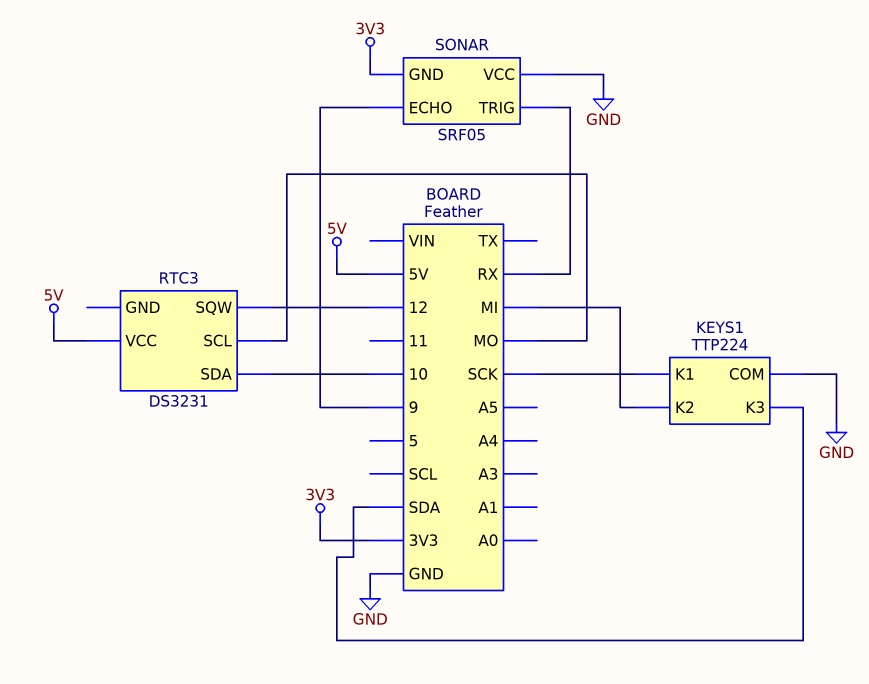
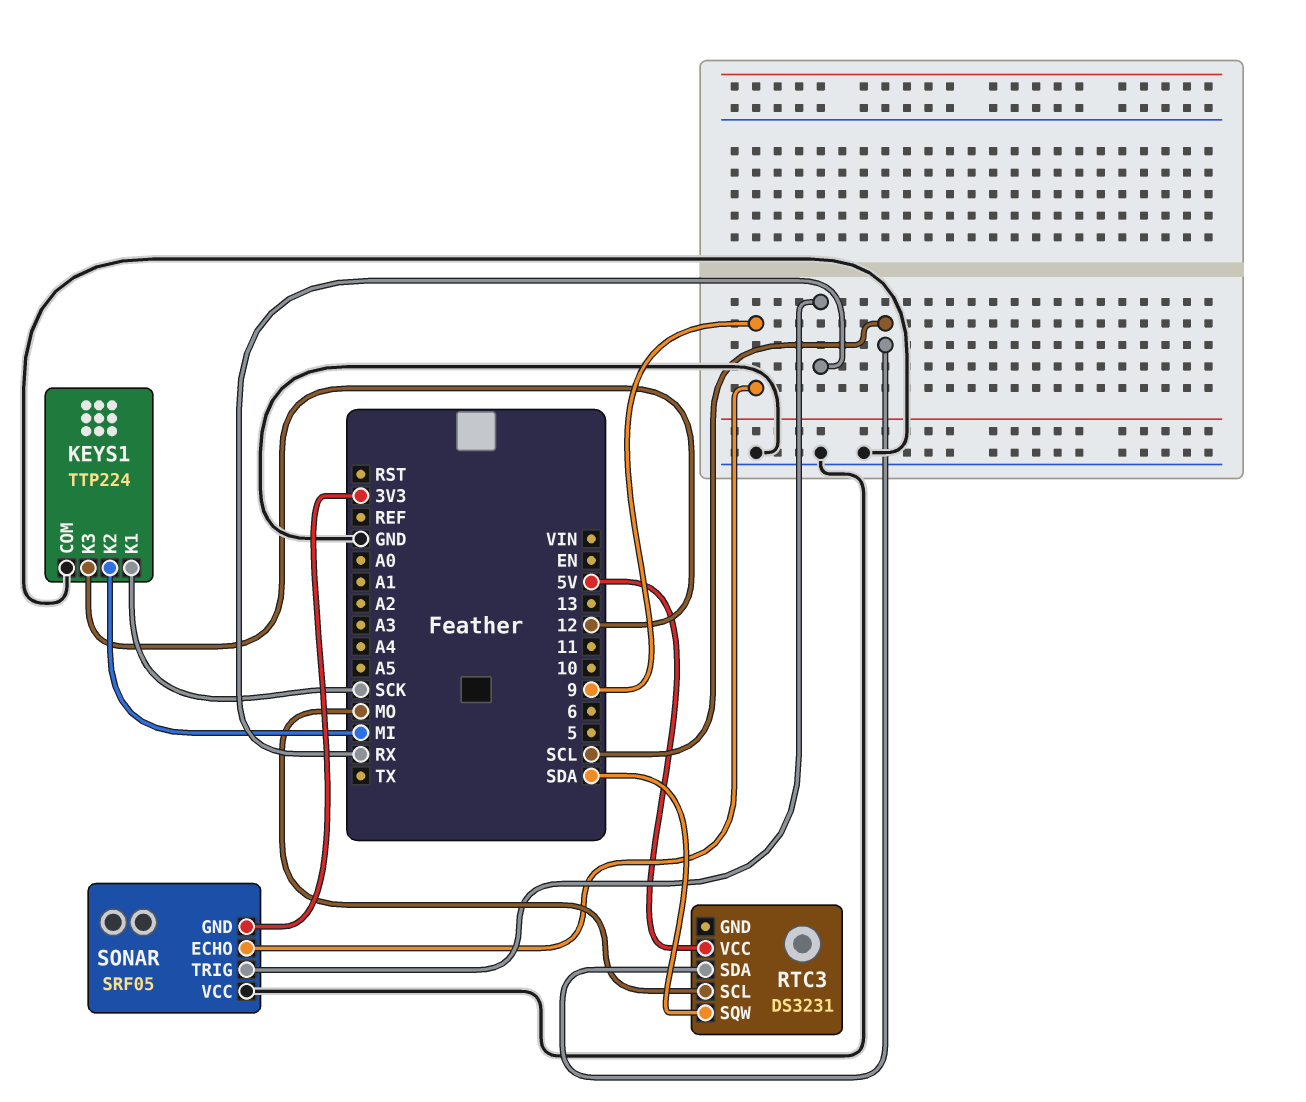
KEYS1 pin K3: SDA -> 12
RTC3 pin SDA: 10 -> SCL
RTC3 pin SQW: 12 -> SDA

